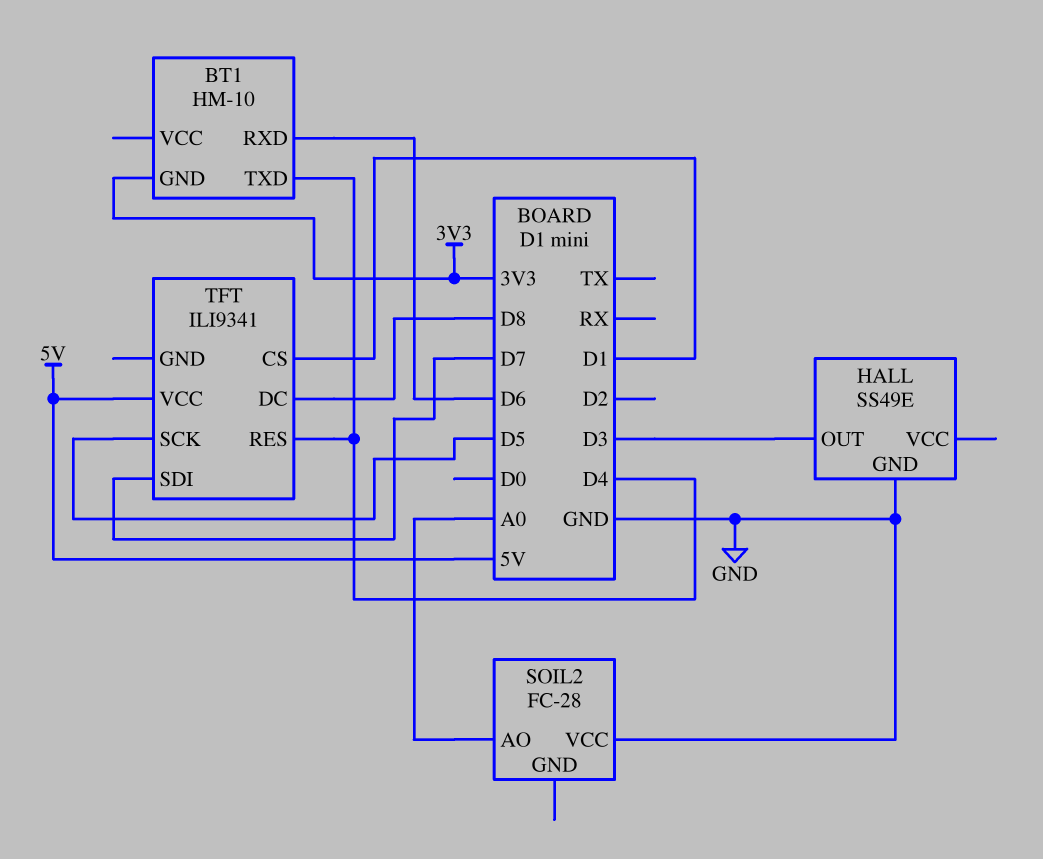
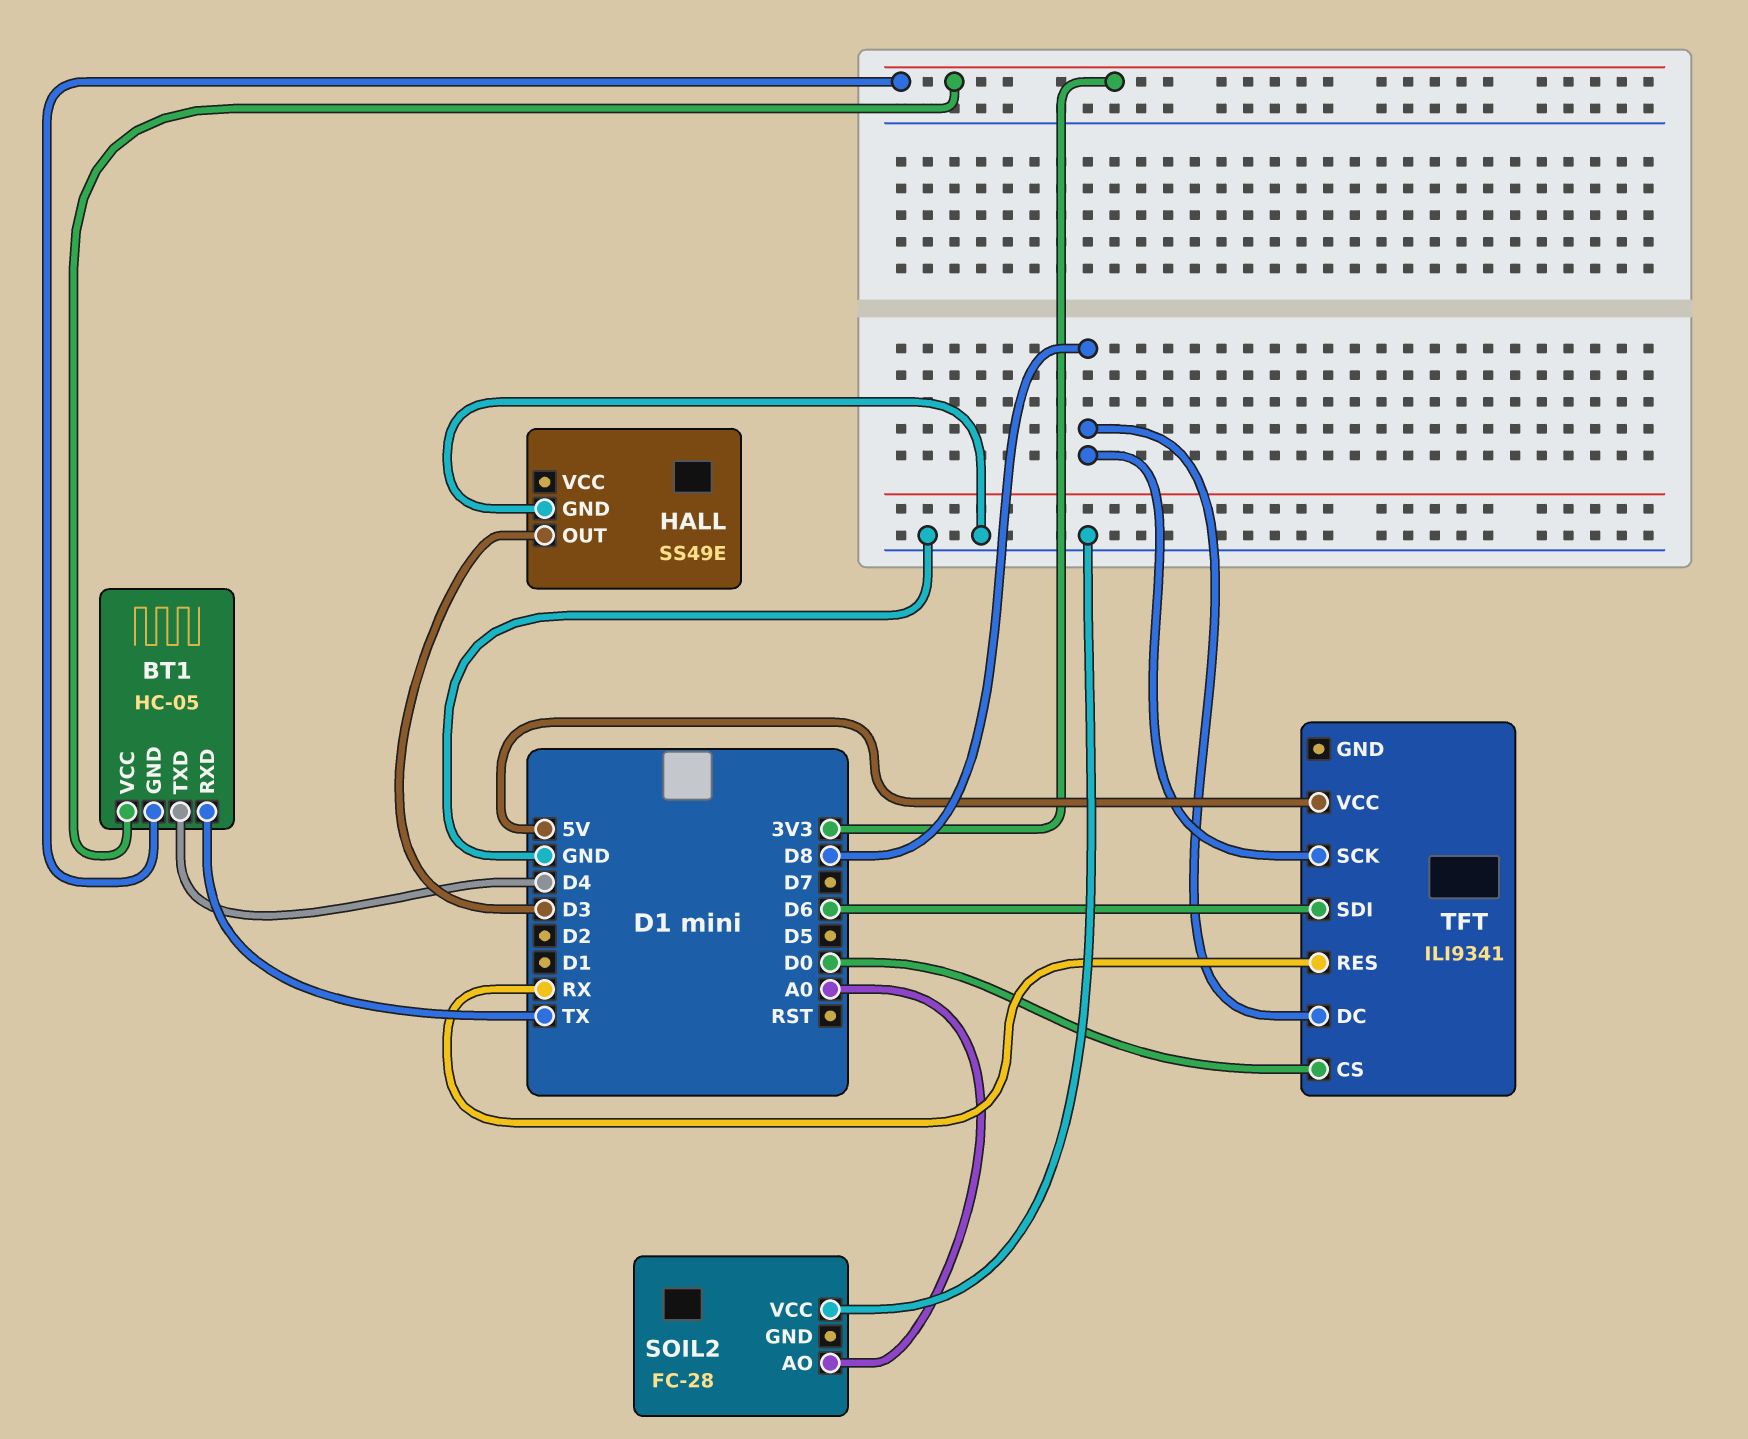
BT1: HM-10 -> HC-05
BT1 pin RXD: D6 -> TX
BT1 pin VCC: none -> 3V3
TFT pin CS: D1 -> D0
TFT pin RES: D4 -> RX
TFT pin SCK: D5 -> D8
TFT pin SDI: D7 -> D6

